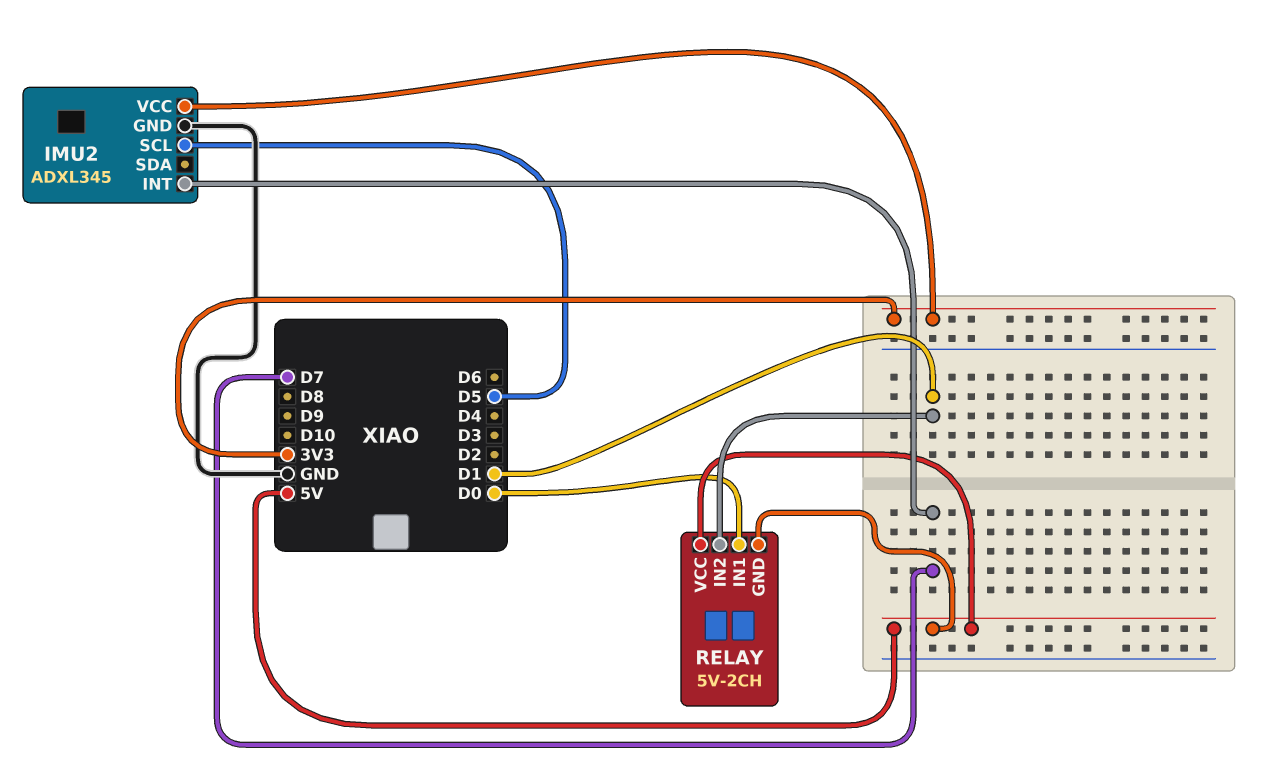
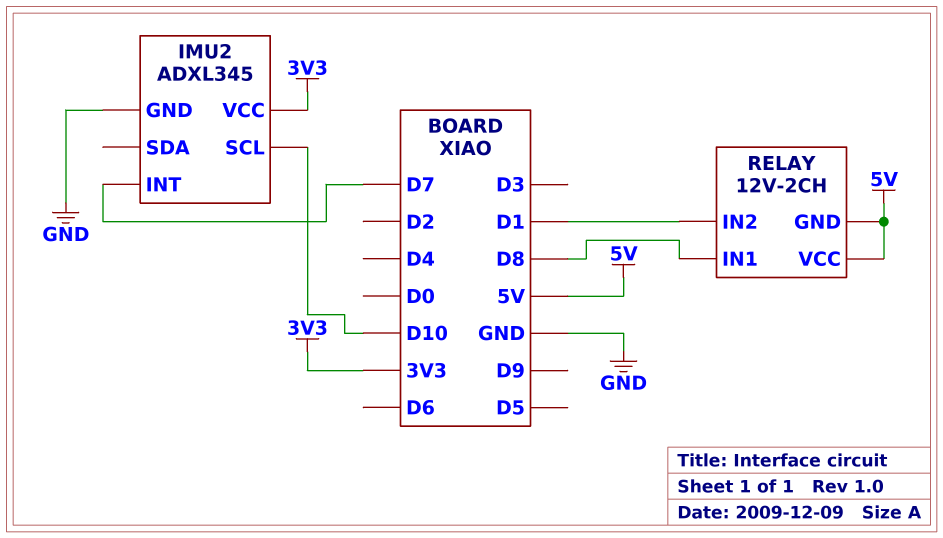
IMU2 pin SCL: D5 -> D10
RELAY: 5V-2CH -> 12V-2CH
RELAY pin IN1: D0 -> D8

